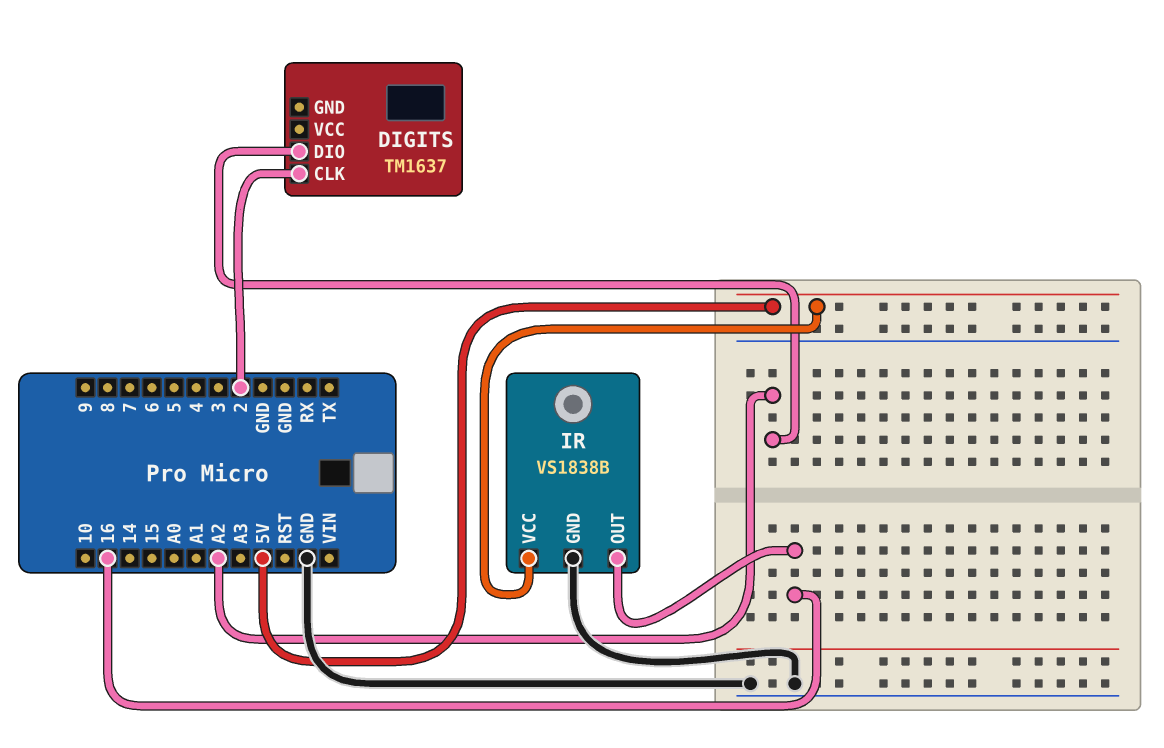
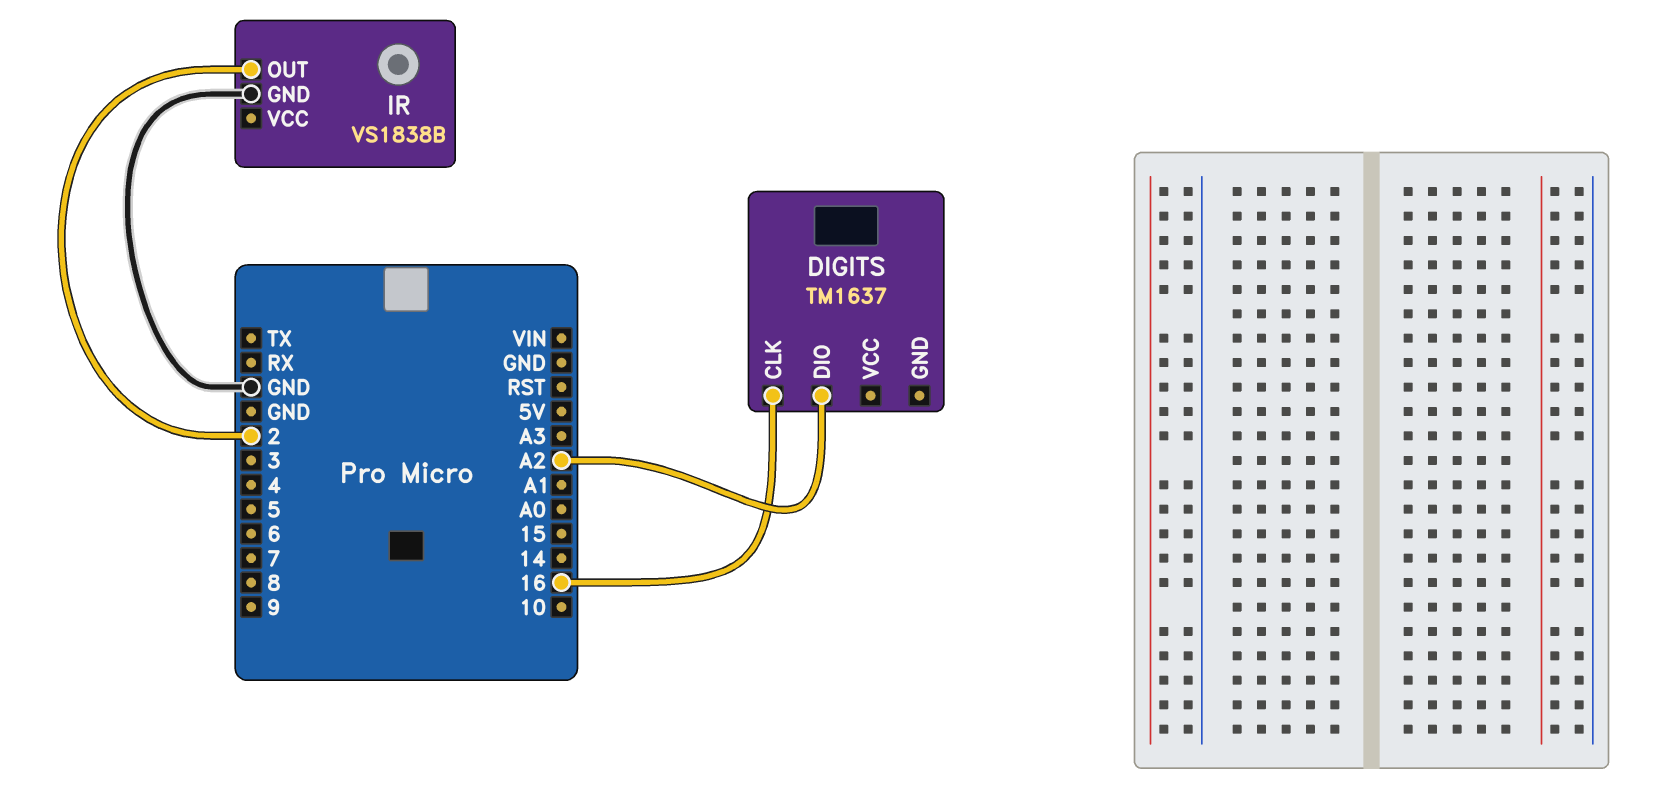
DIGITS pin CLK: 2 -> 16
IR pin OUT: 16 -> 2
IR pin VCC: 5V -> none

